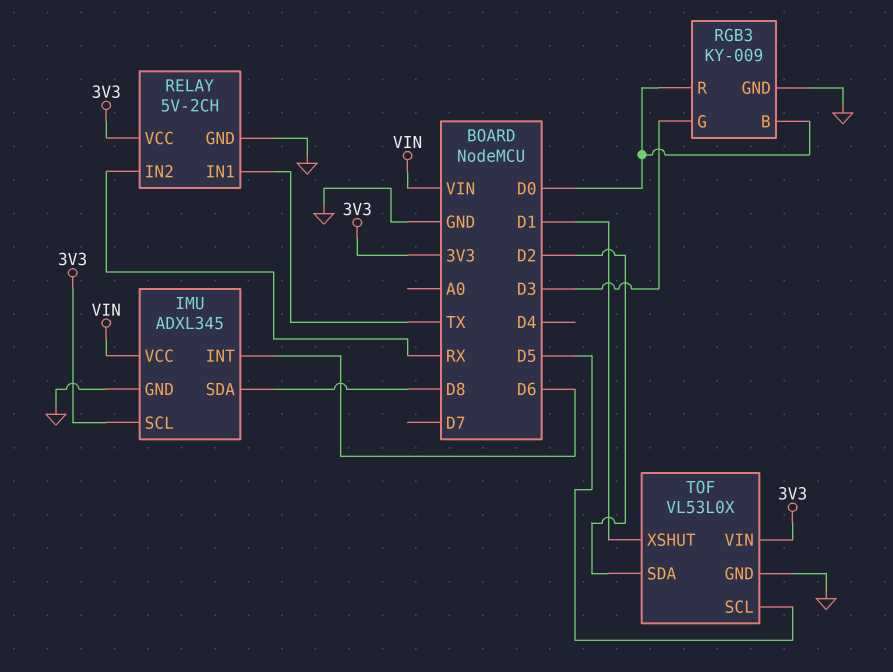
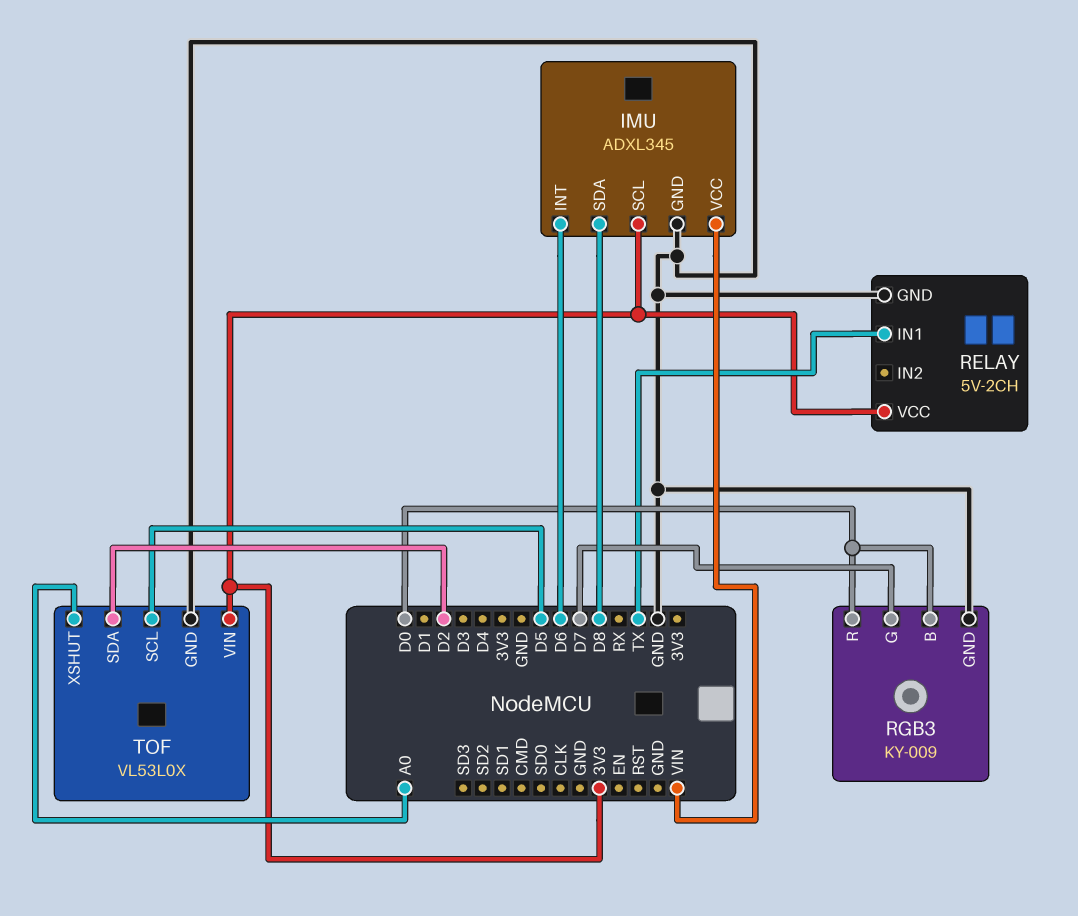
RELAY pin IN2: RX -> none
RGB3 pin G: D3 -> D7
TOF pin XSHUT: D1 -> A0

